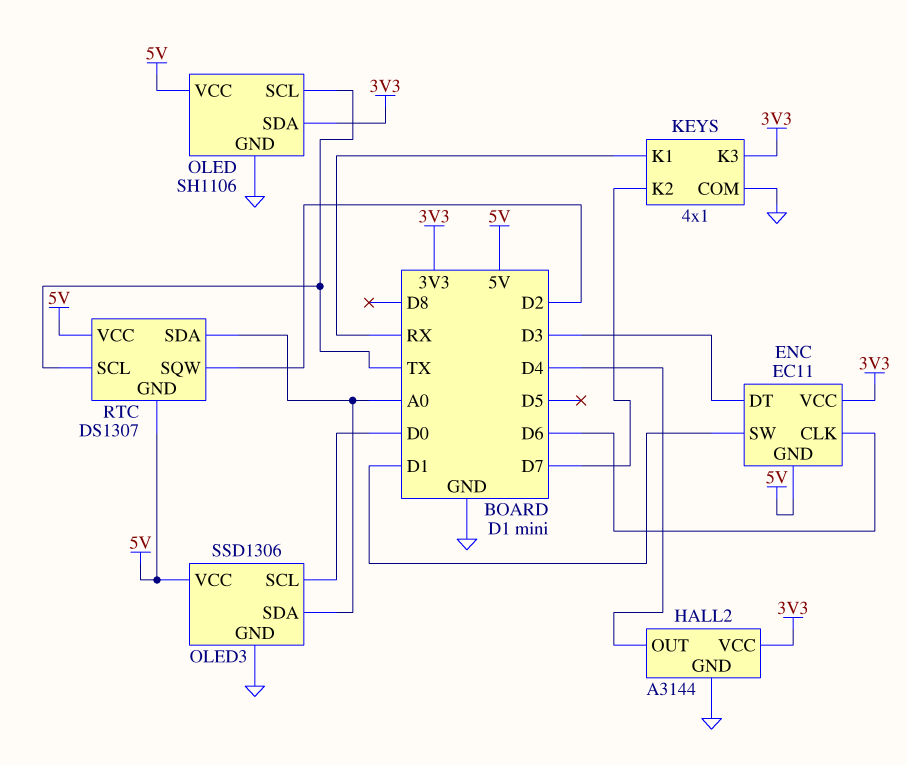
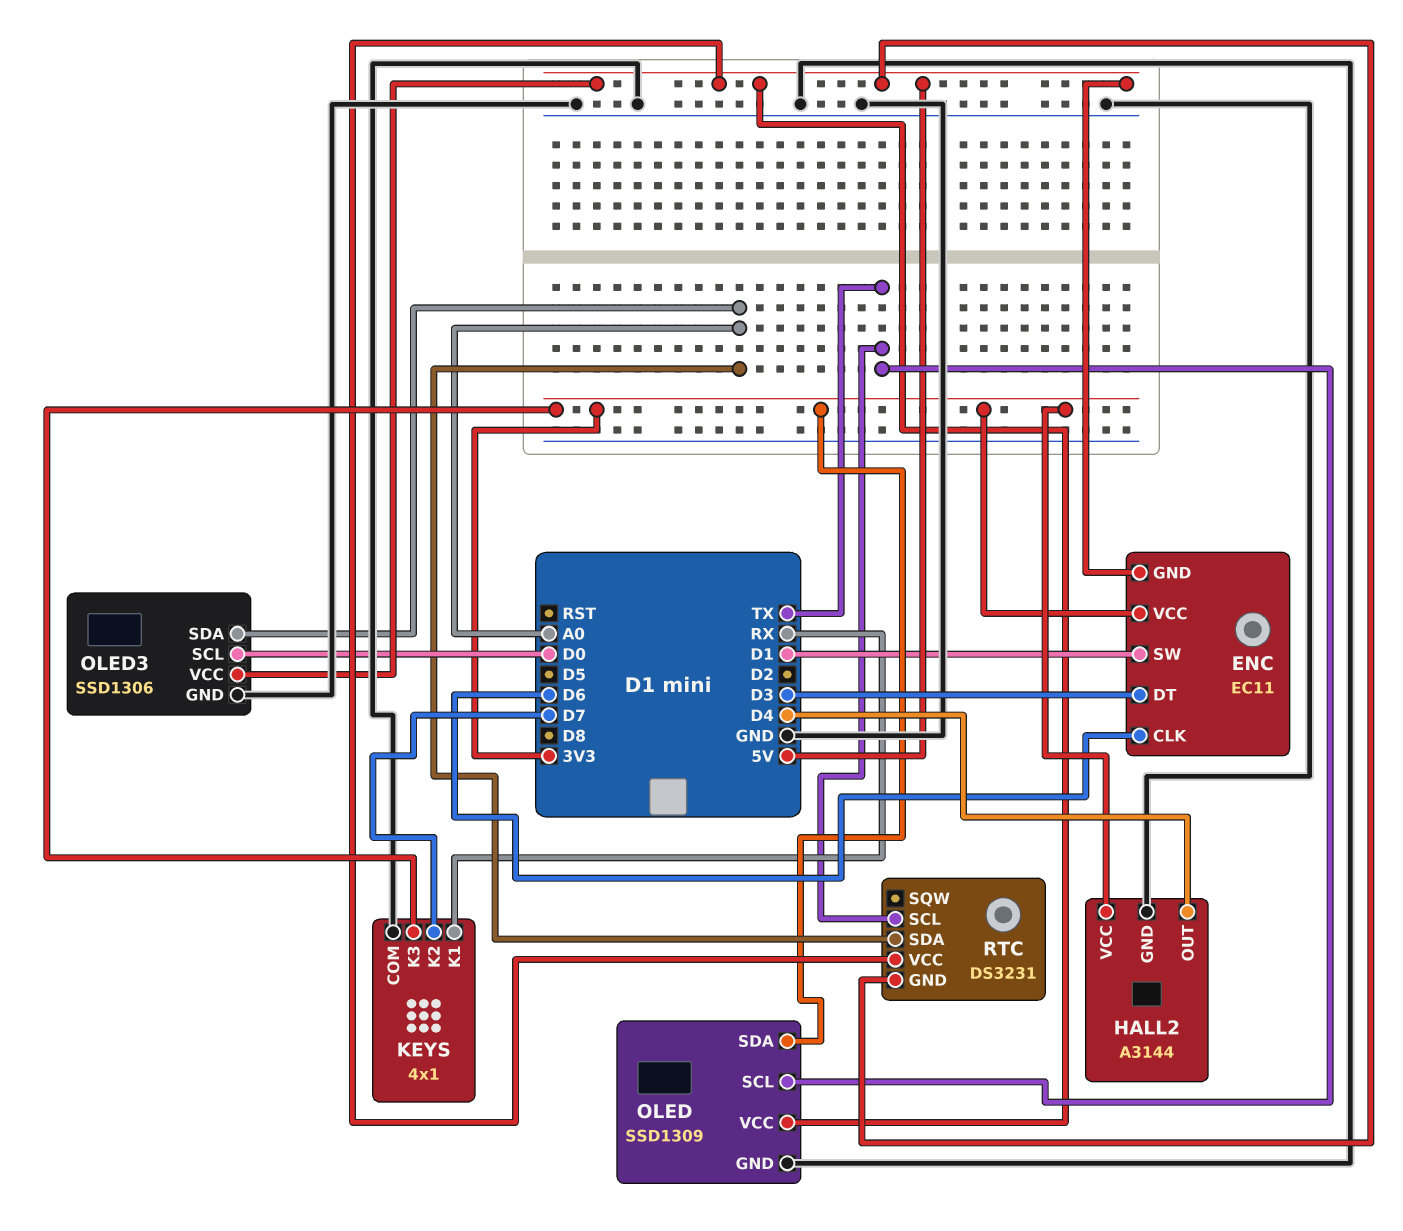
OLED: SH1106 -> SSD1309
RTC: DS1307 -> DS3231
RTC pin SQW: D2 -> none

